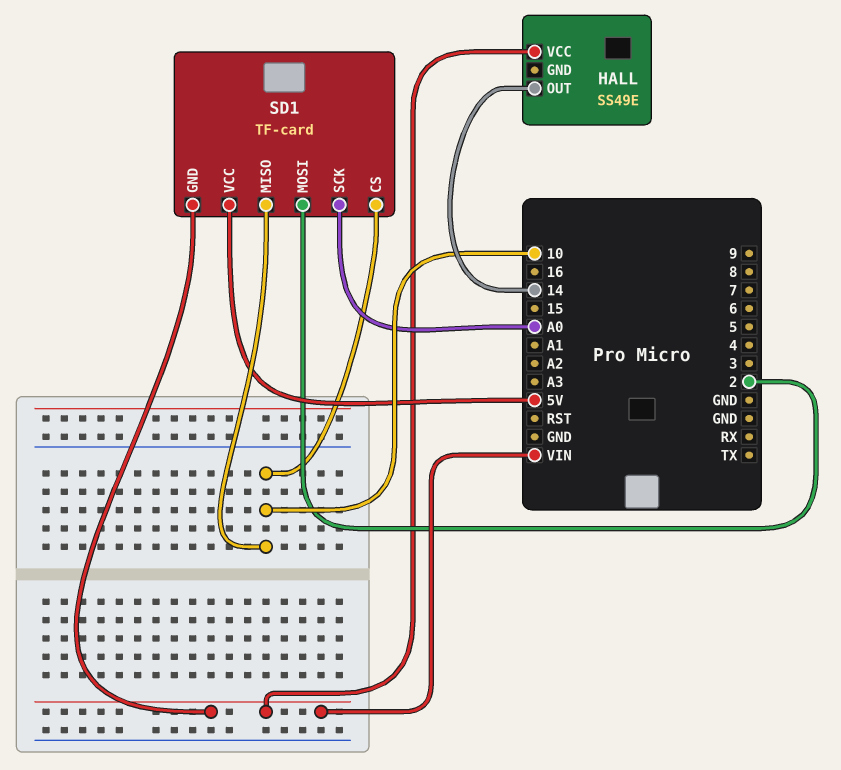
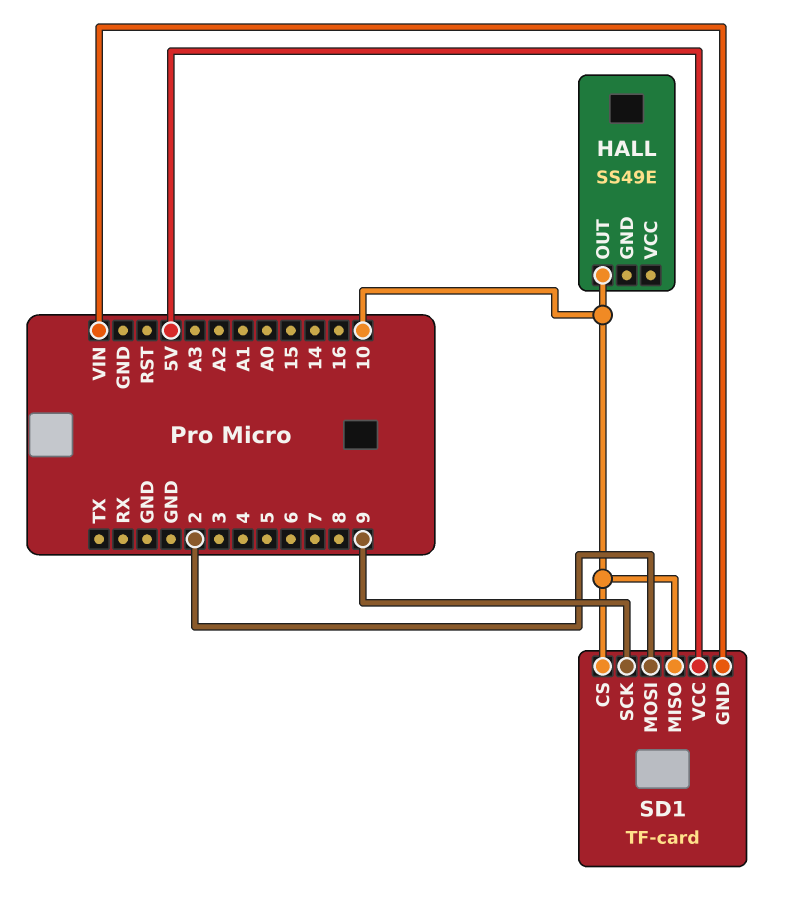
HALL pin OUT: 14 -> 10
HALL pin VCC: VIN -> none
SD1 pin SCK: A0 -> 9

